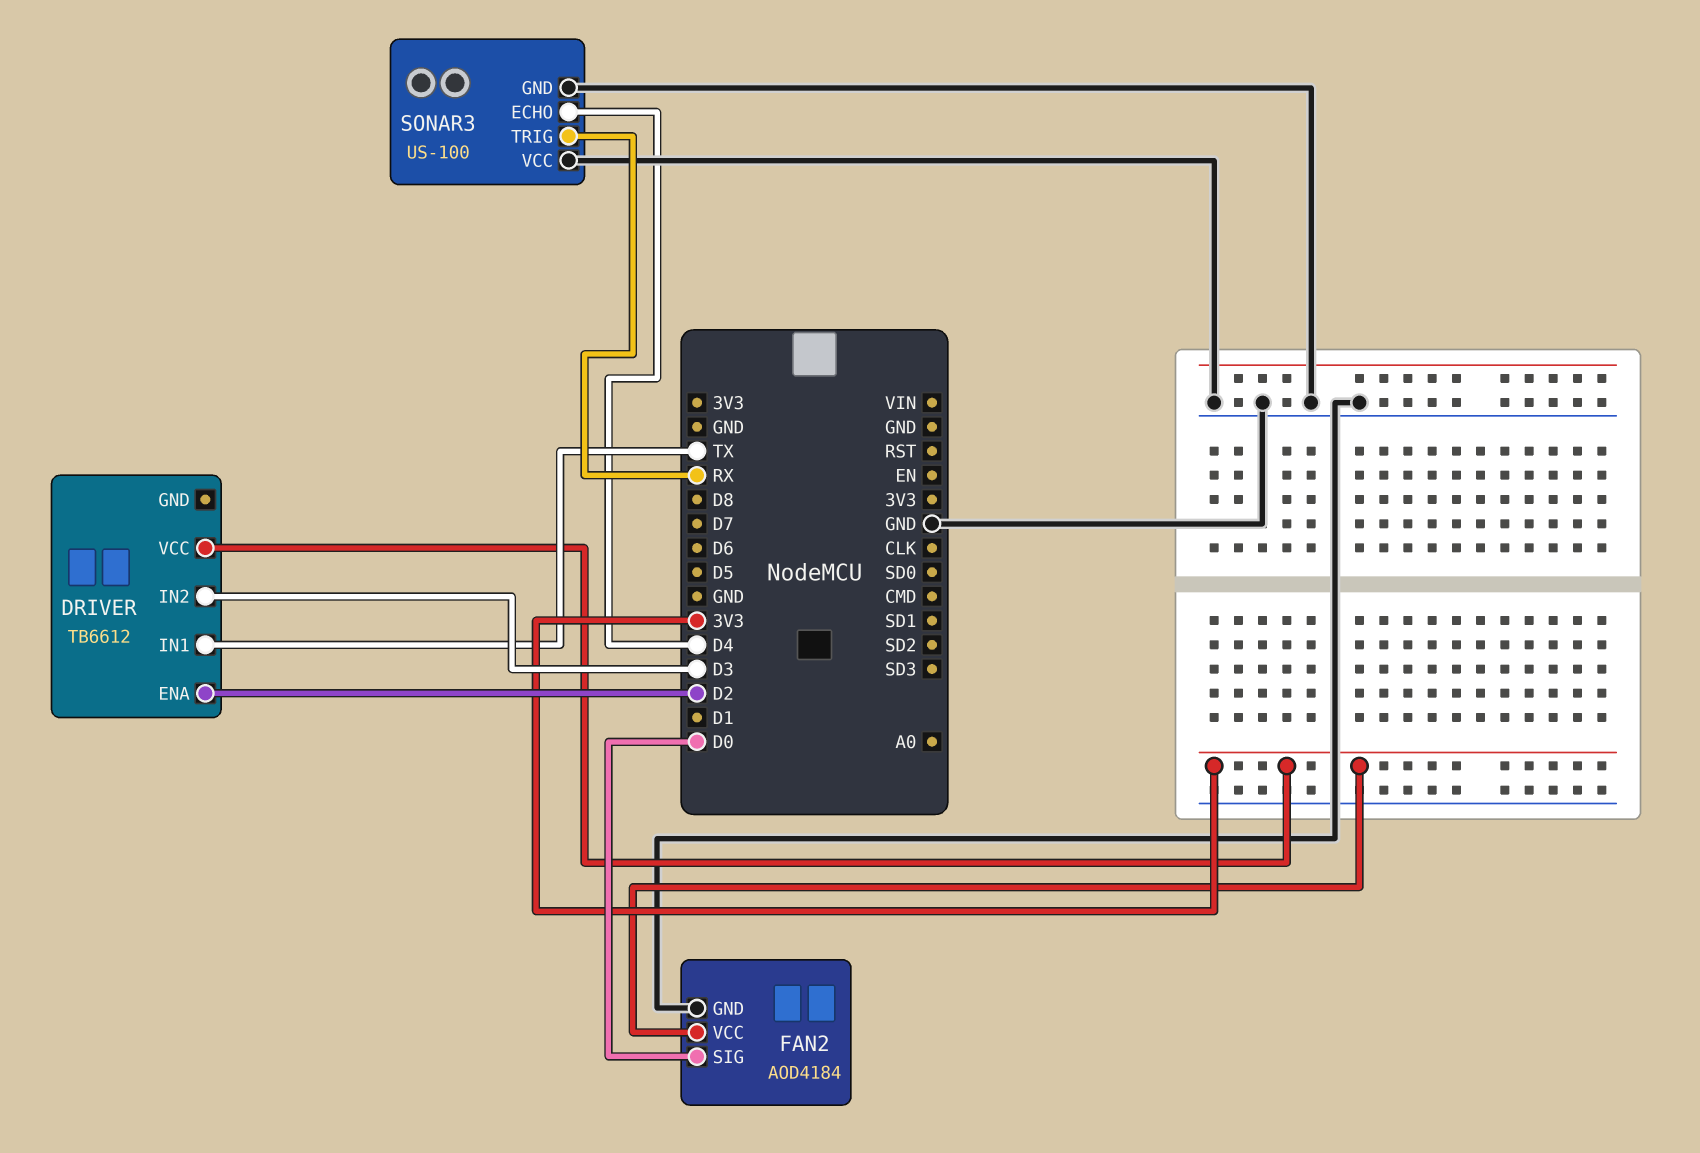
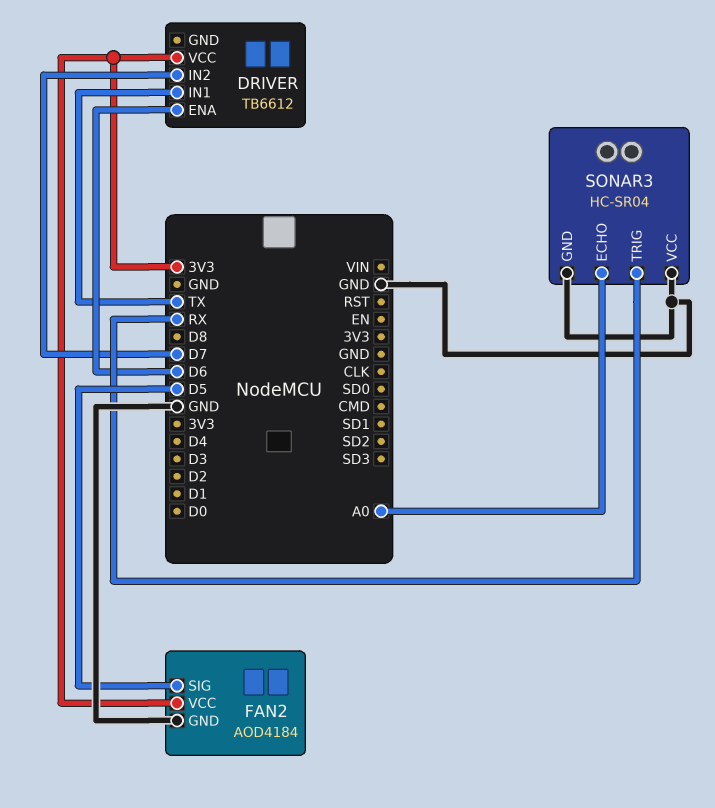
DRIVER pin ENA: D2 -> D6
DRIVER pin IN2: D3 -> D7
FAN2 pin SIG: D0 -> D5
SONAR3: US-100 -> HC-SR04
SONAR3 pin ECHO: D4 -> A0

